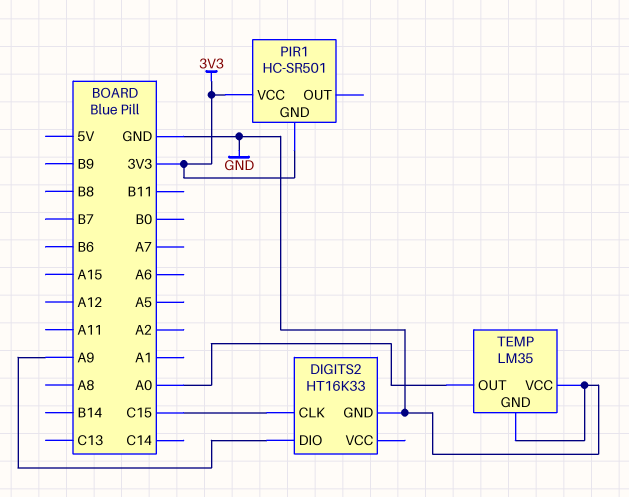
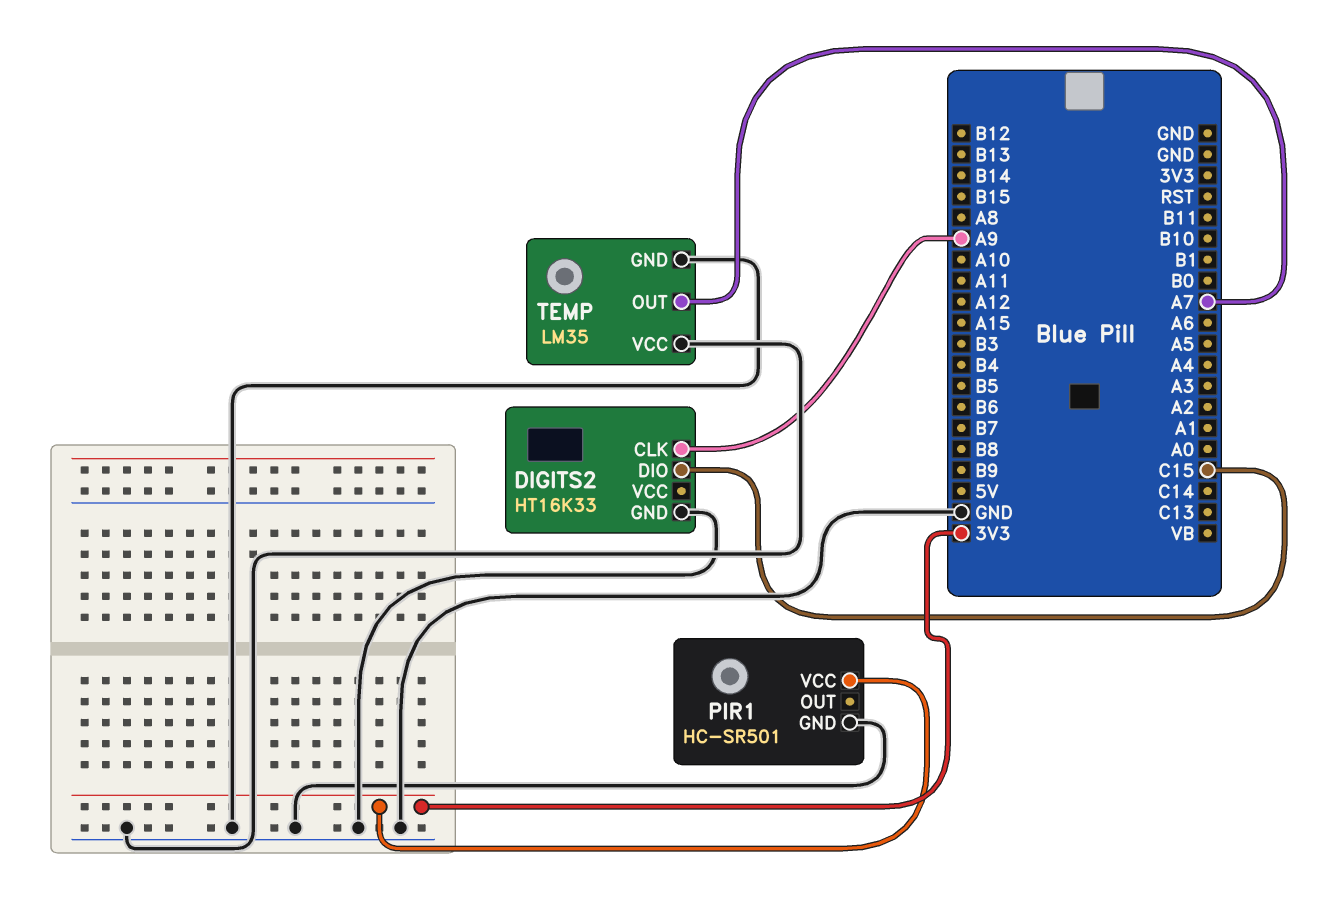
DIGITS2 pin CLK: C15 -> A9
DIGITS2 pin DIO: A9 -> C15
PIR1 pin GND: 3V3 -> GND
TEMP pin OUT: A0 -> A7

